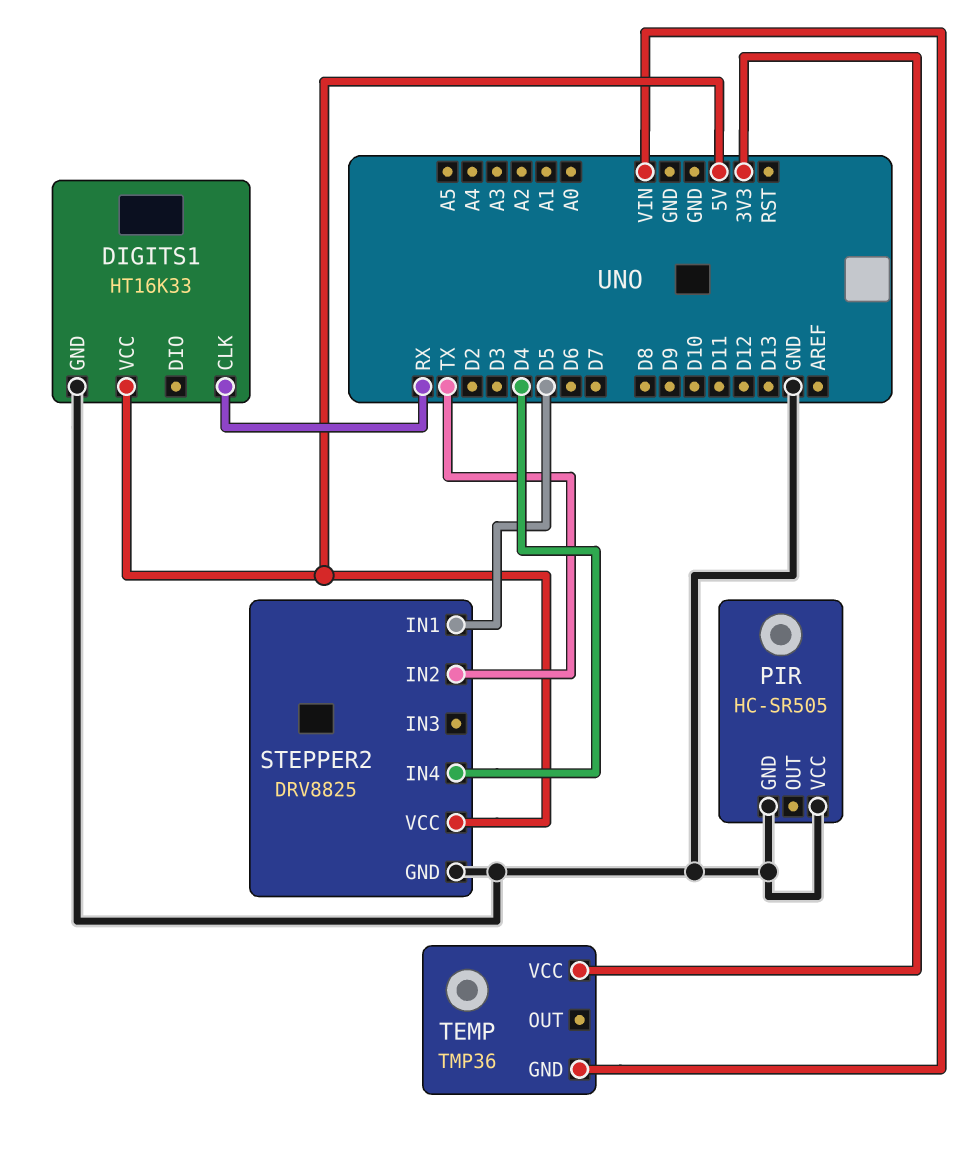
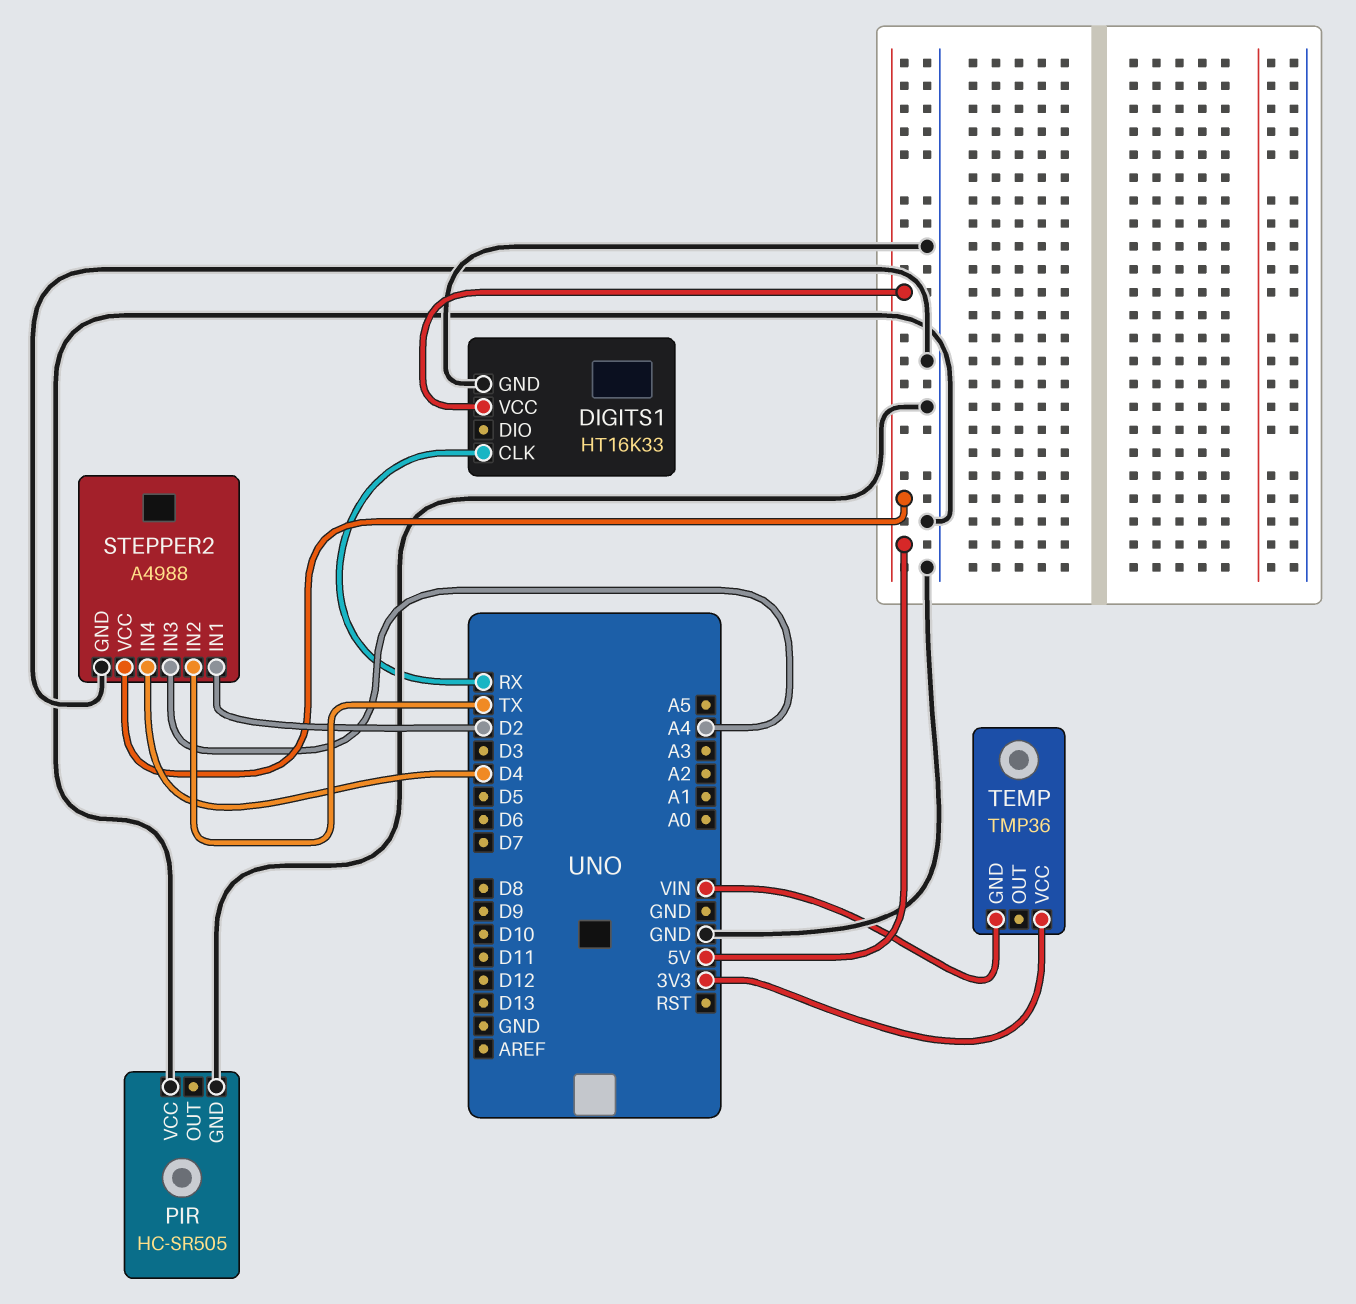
STEPPER2: DRV8825 -> A4988
STEPPER2 pin IN1: D5 -> D2
STEPPER2 pin IN3: none -> A4

